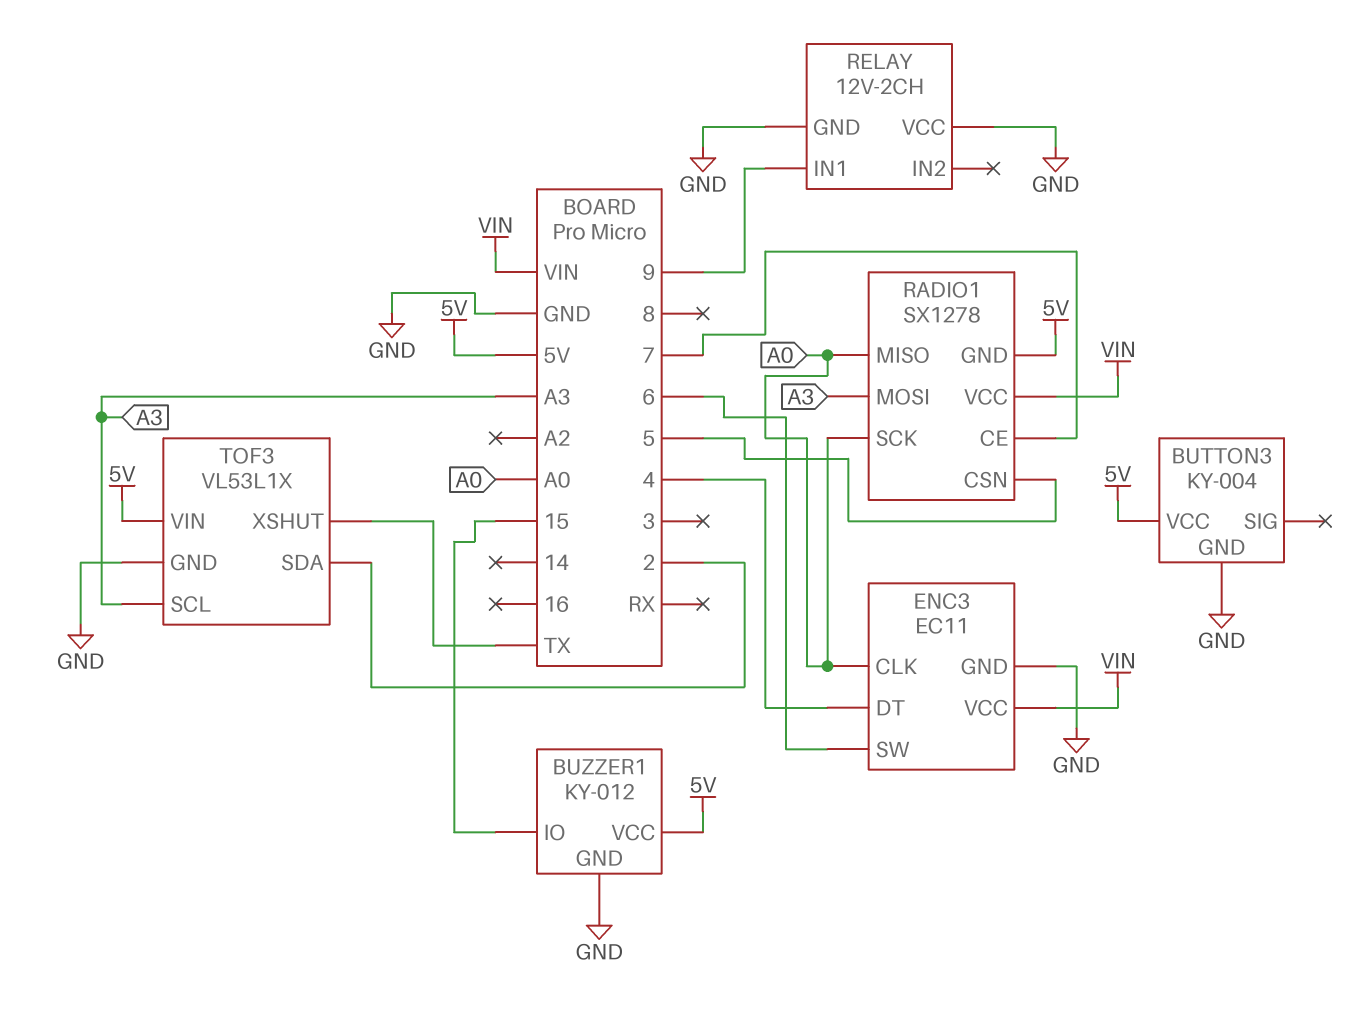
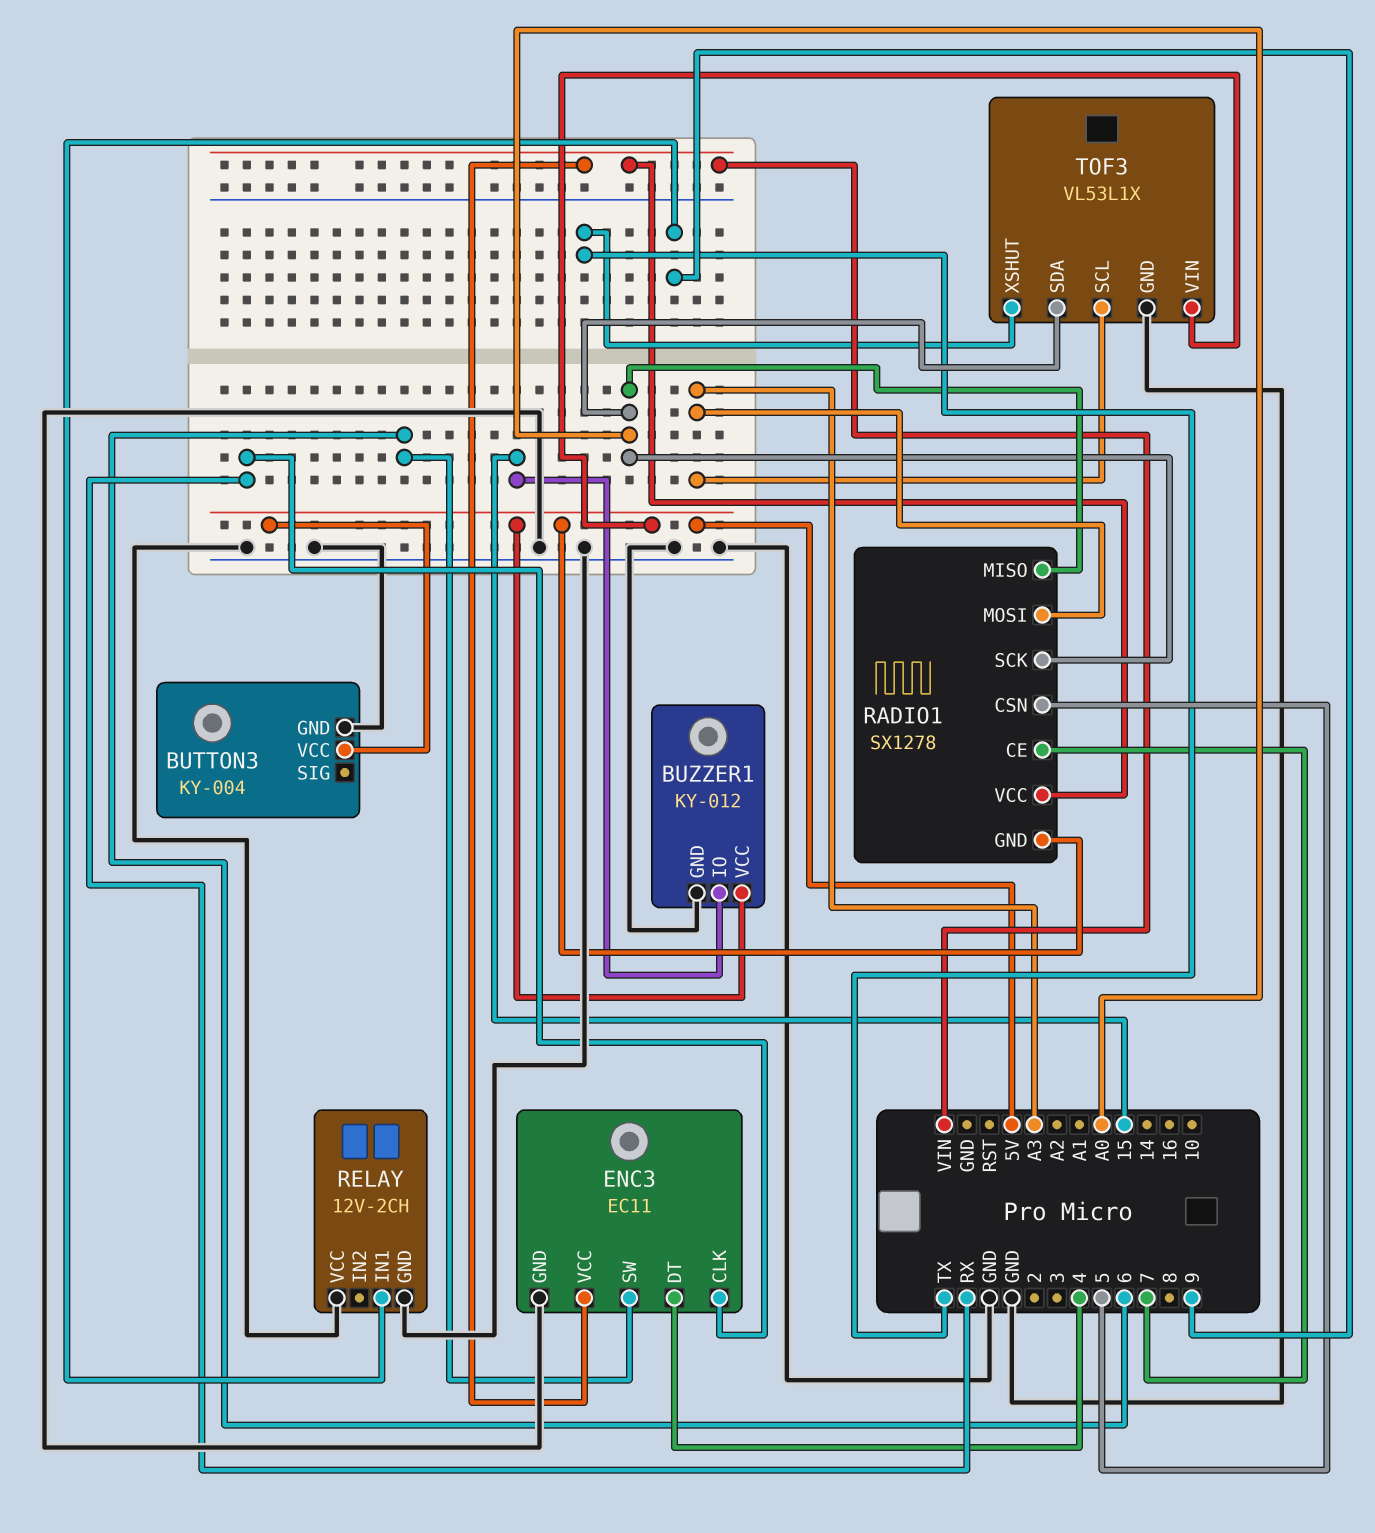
ENC3 pin CLK: A0 -> RX
TOF3 pin SDA: 2 -> A0

